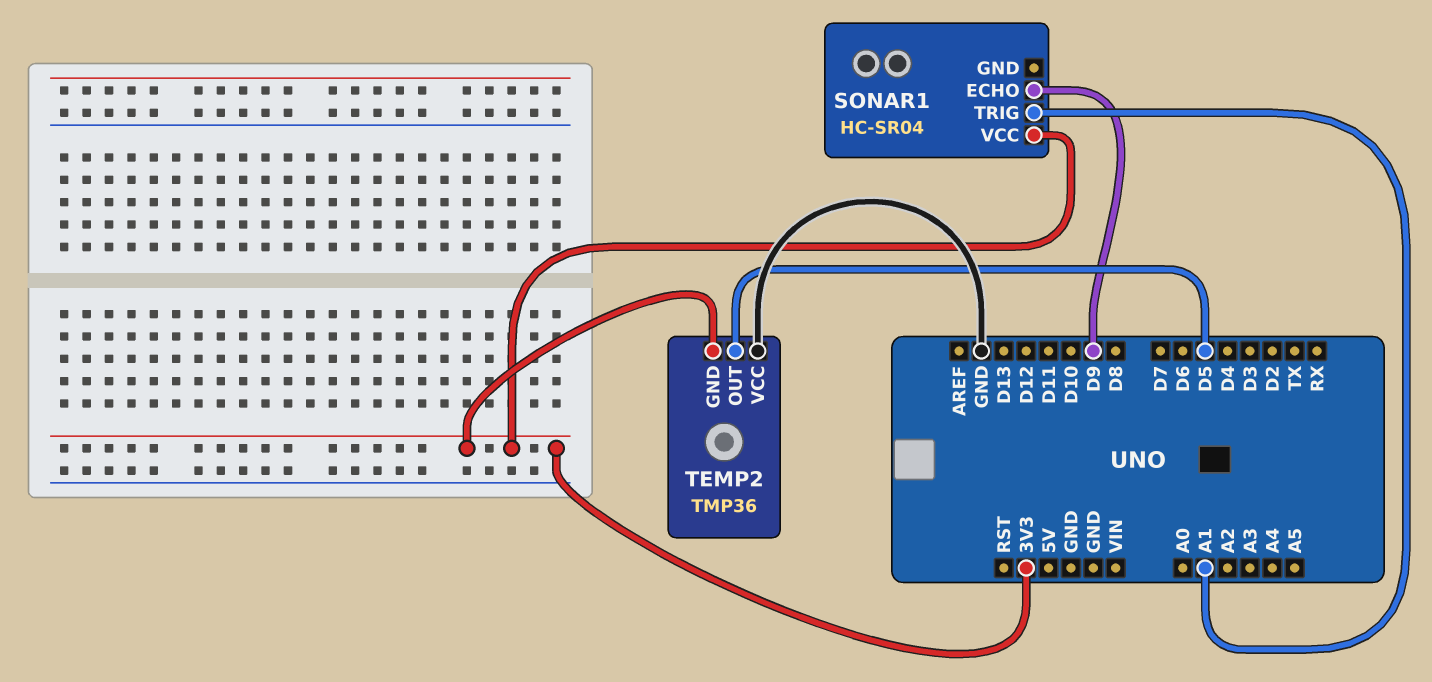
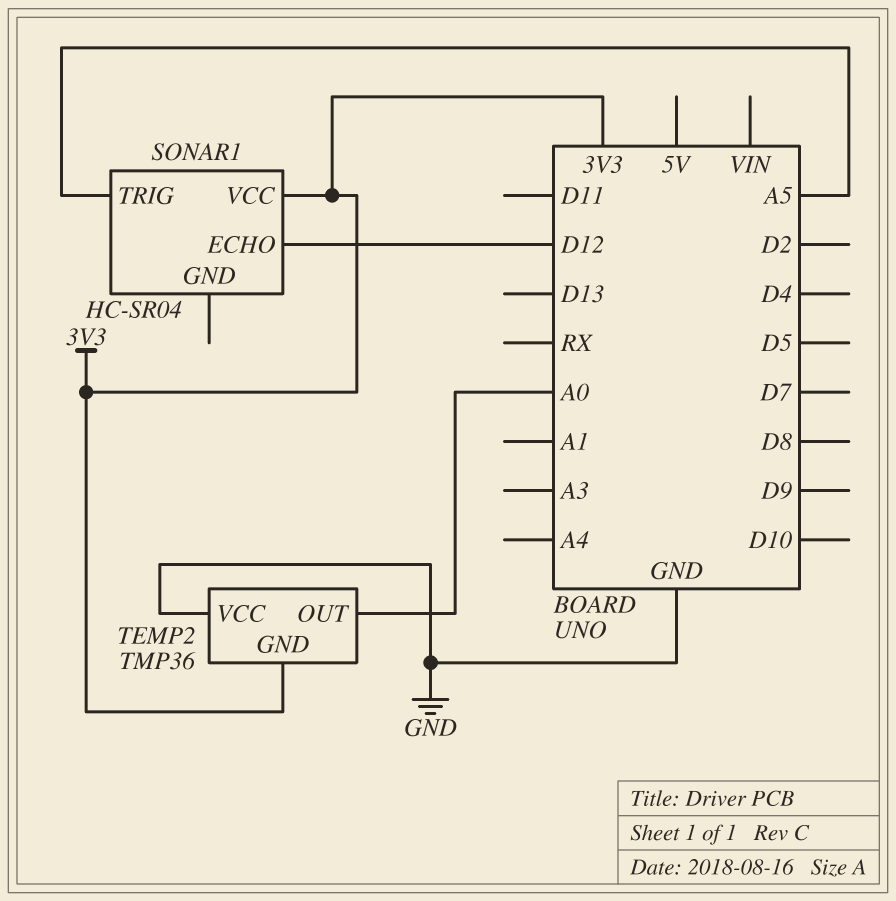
SONAR1 pin ECHO: D9 -> D12
SONAR1 pin TRIG: A1 -> A5
TEMP2 pin OUT: D5 -> A0

